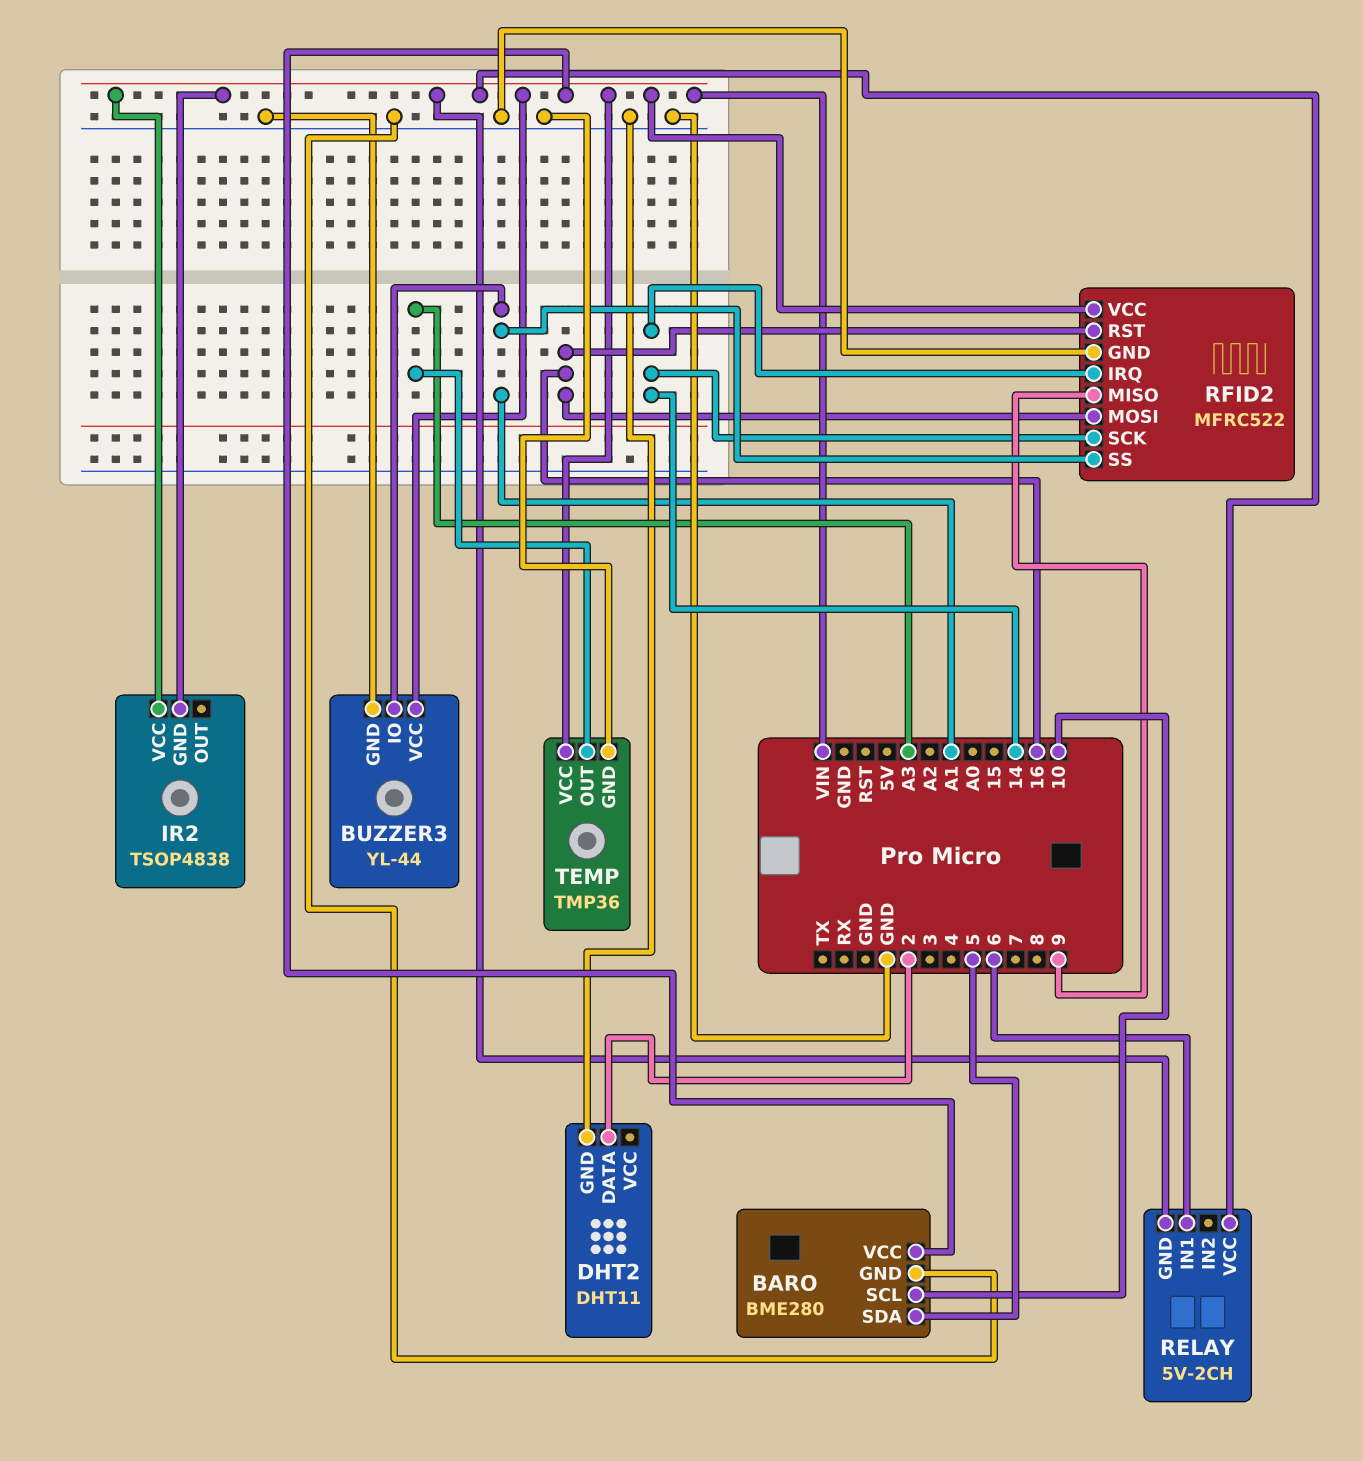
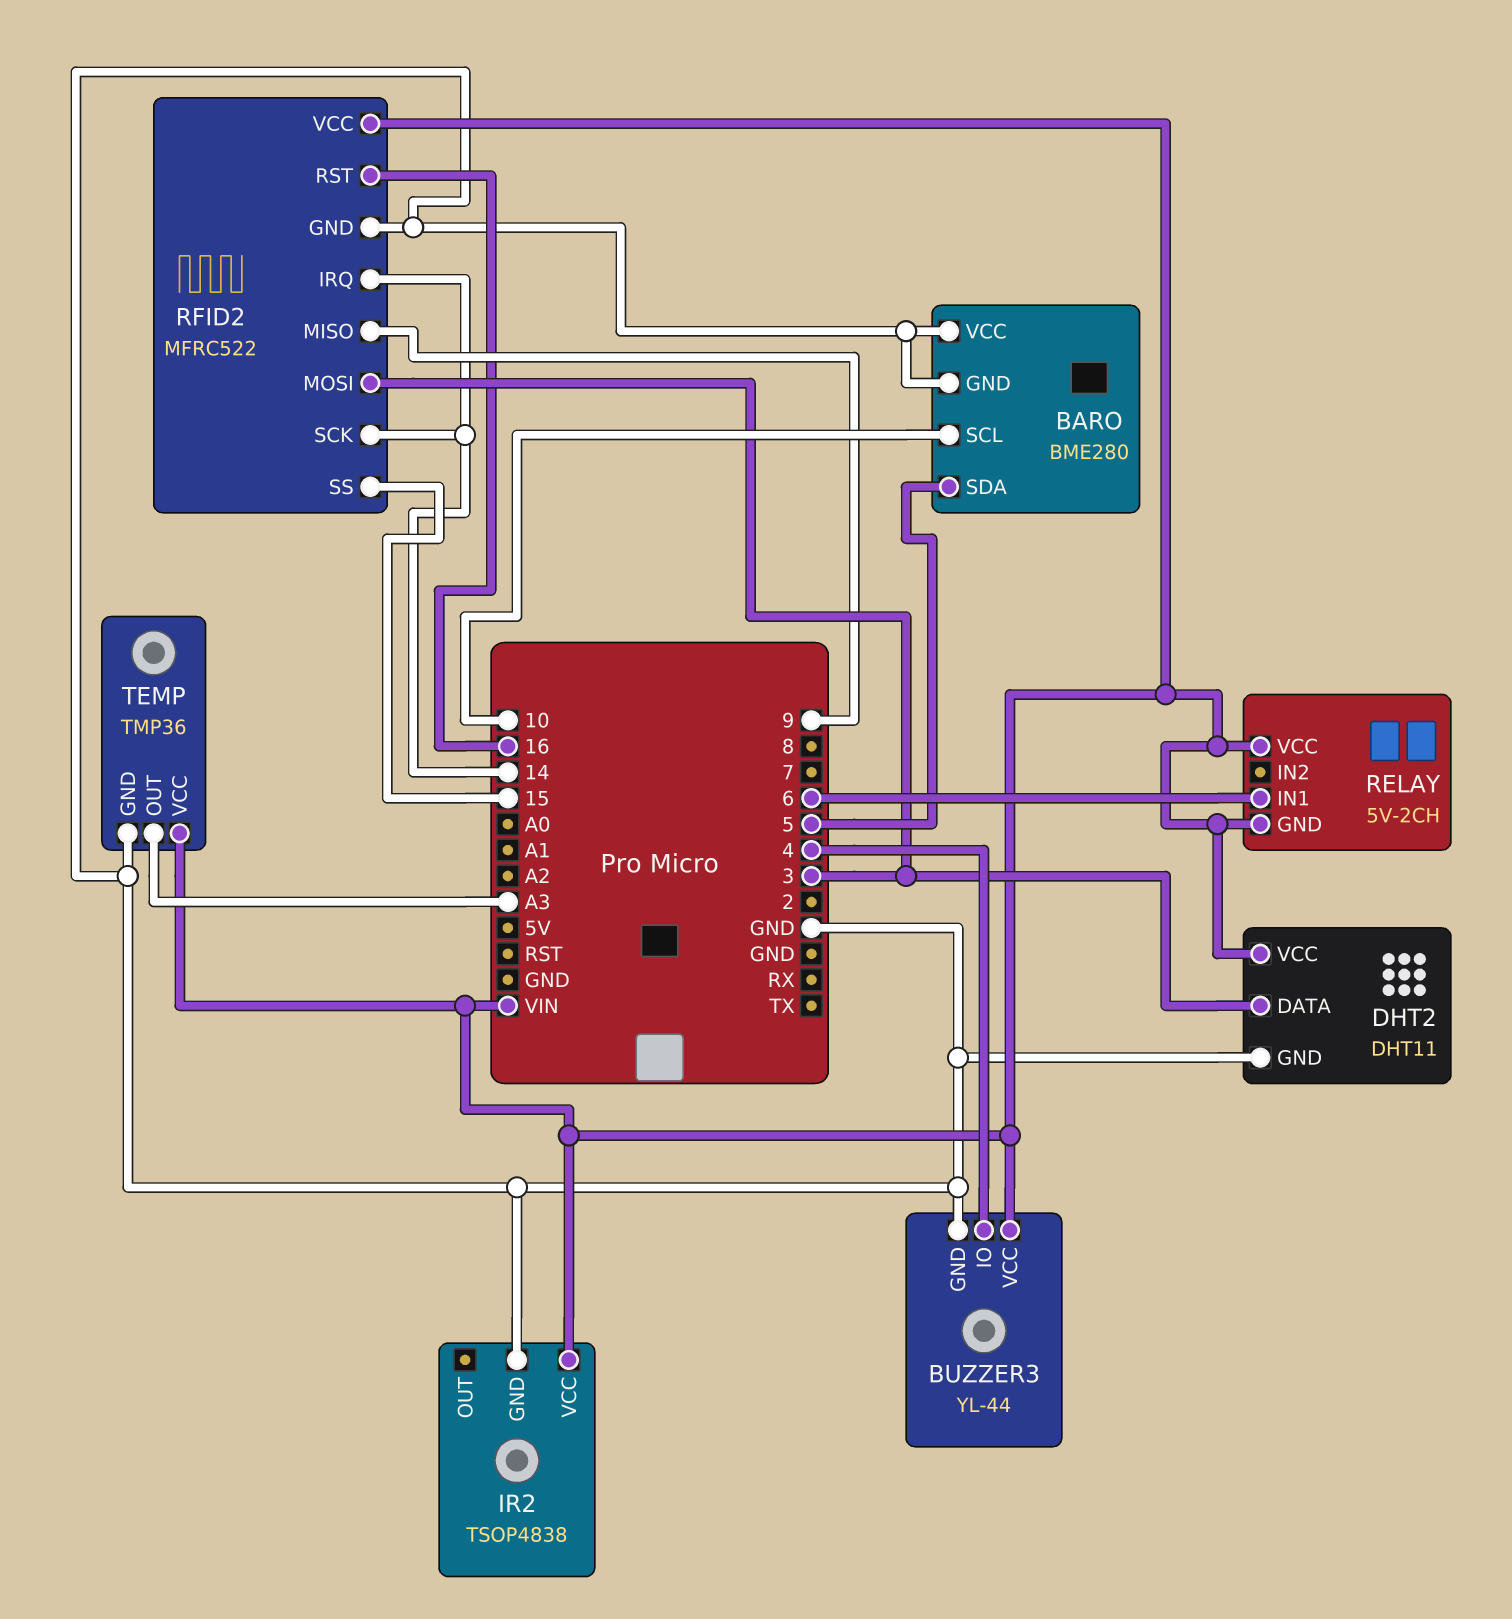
BARO pin VCC: VIN -> GND
BUZZER3 pin IO: A1 -> 4
DHT2 pin DATA: 2 -> 3
DHT2 pin VCC: none -> VIN
IR2 pin GND: VIN -> GND
RFID2 pin MOSI: 16 -> 3
RFID2 pin SS: A1 -> 15

